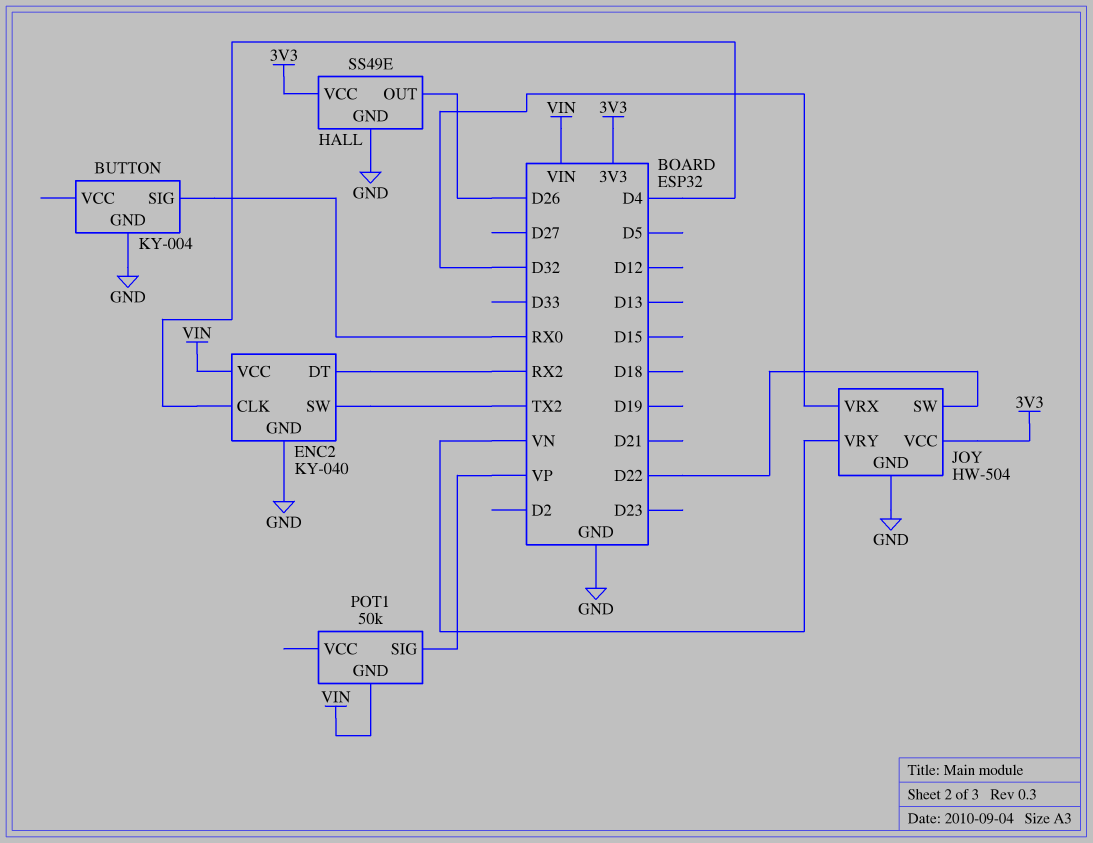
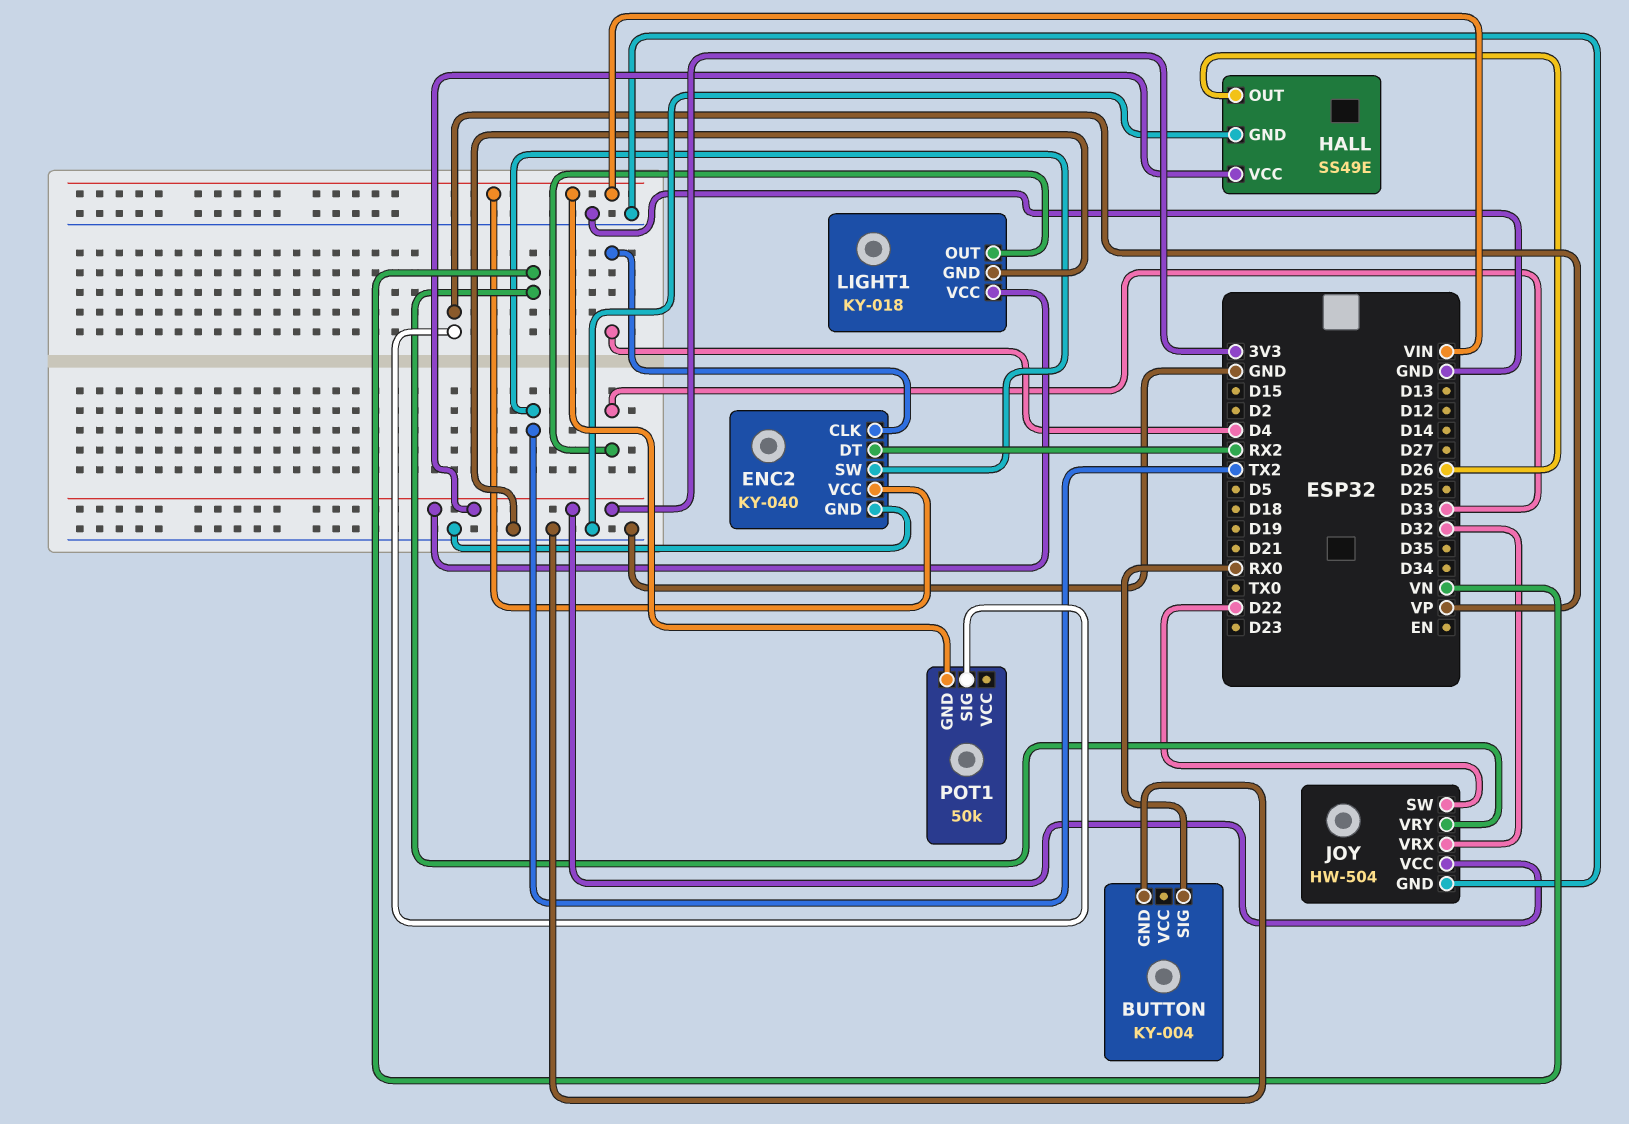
LIGHT1: none -> KY-018
LIGHT1 pin GND: none -> GND
LIGHT1 pin OUT: none -> D33
LIGHT1 pin VCC: none -> 3V3

